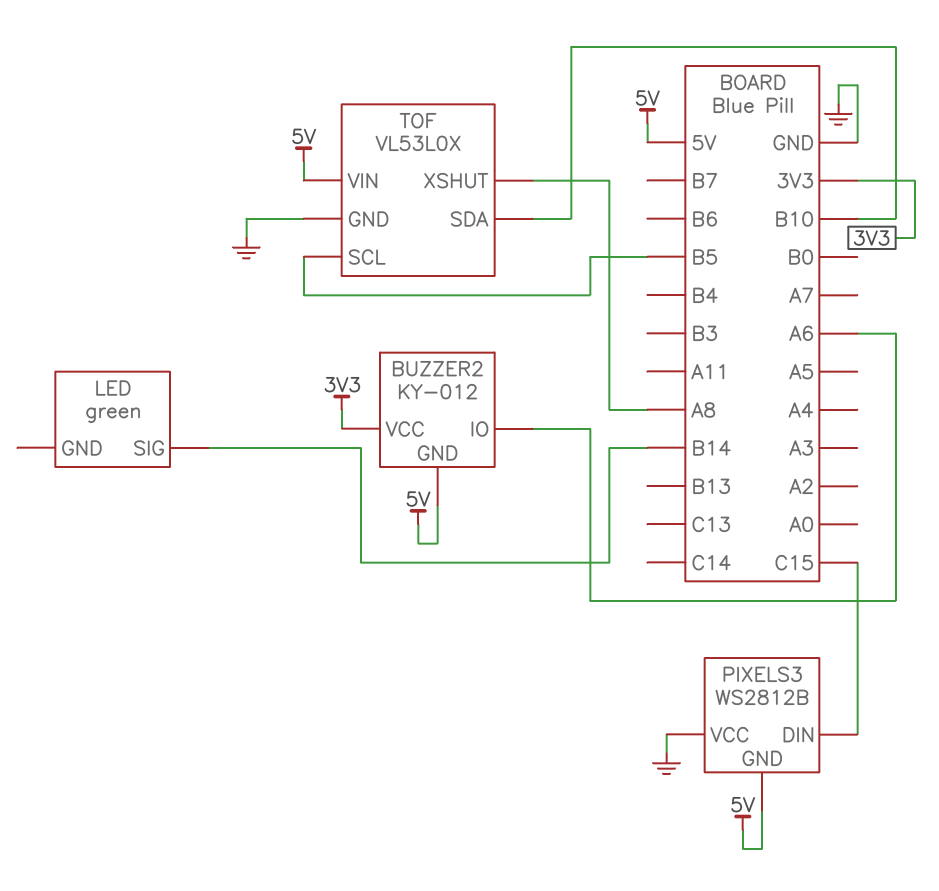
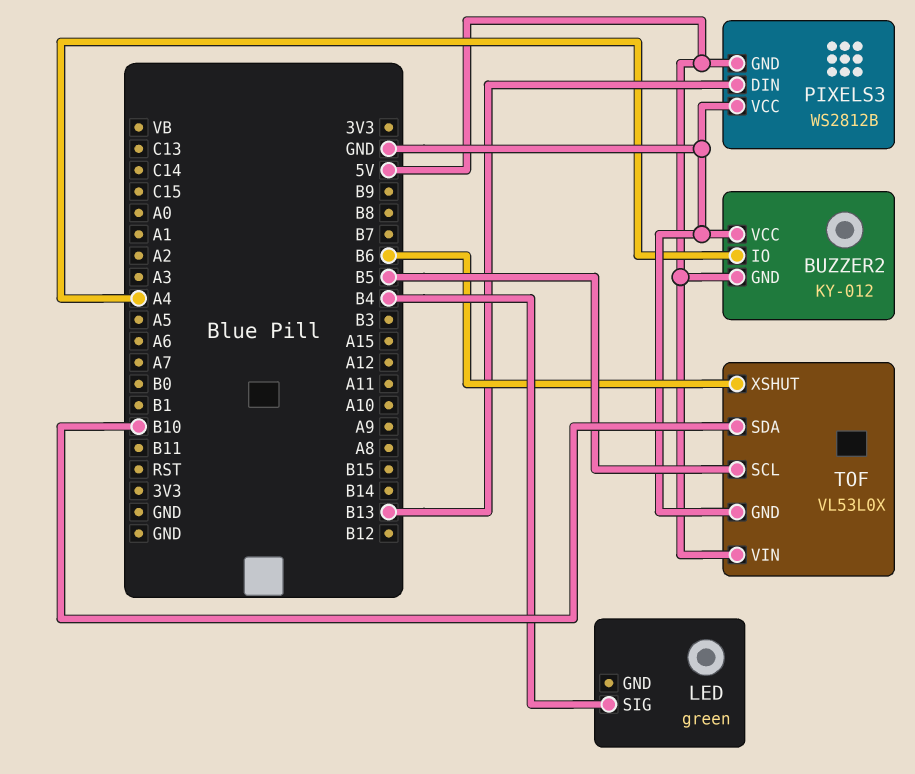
BUZZER2 pin IO: A6 -> A4
BUZZER2 pin VCC: 3V3 -> GND
LED pin SIG: B14 -> B4
PIXELS3 pin DIN: C15 -> B13
TOF pin XSHUT: A8 -> B6

